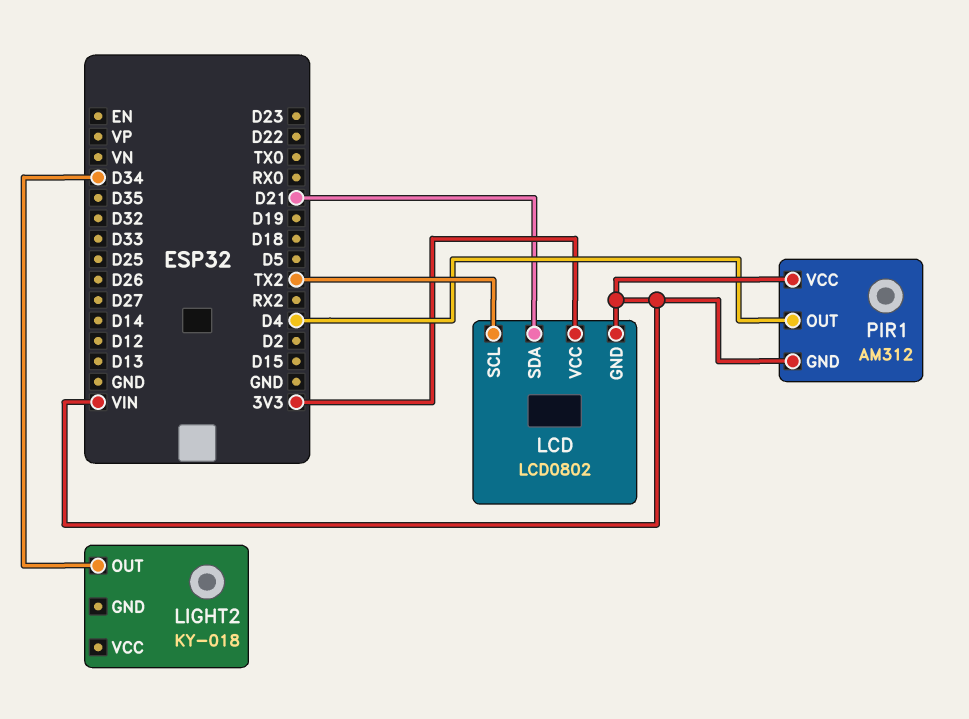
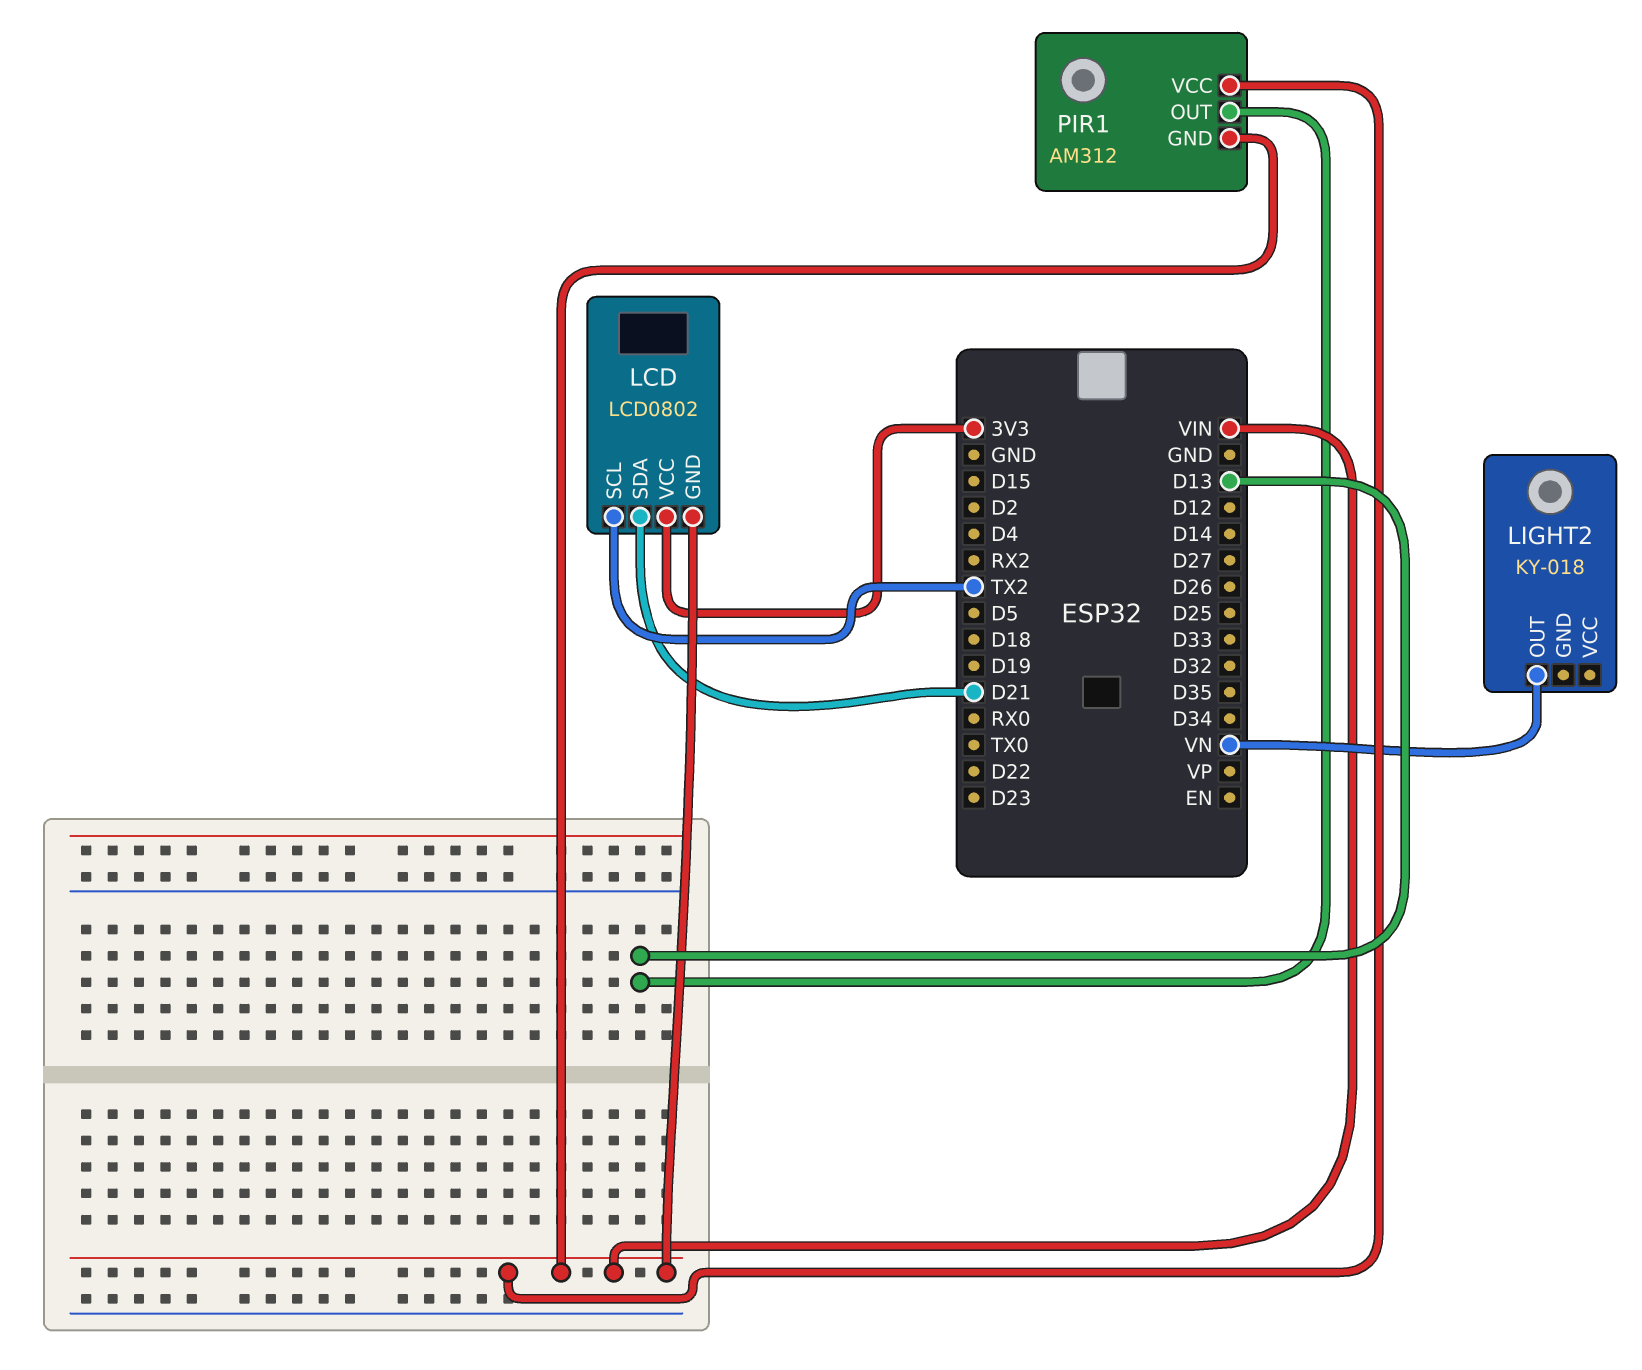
LIGHT2 pin OUT: D34 -> VN
PIR1 pin OUT: D4 -> D13

